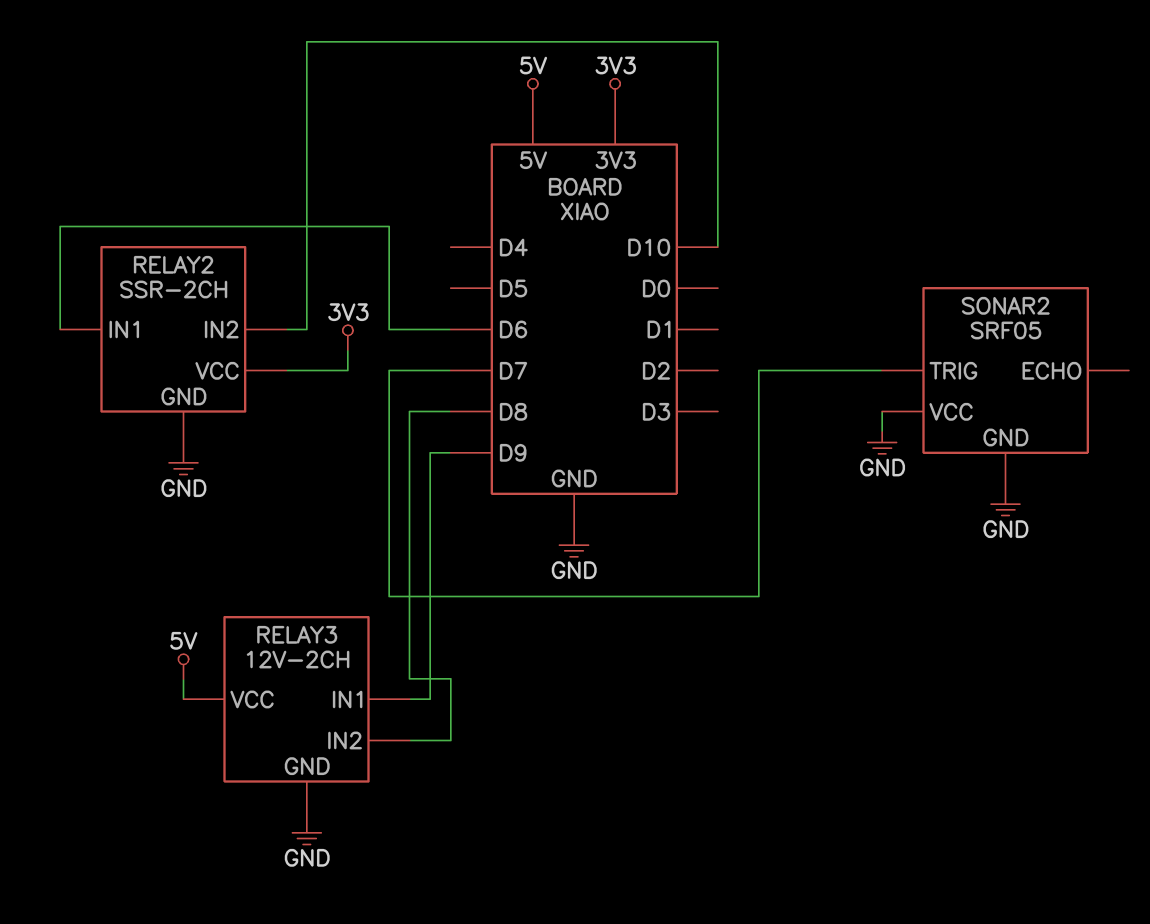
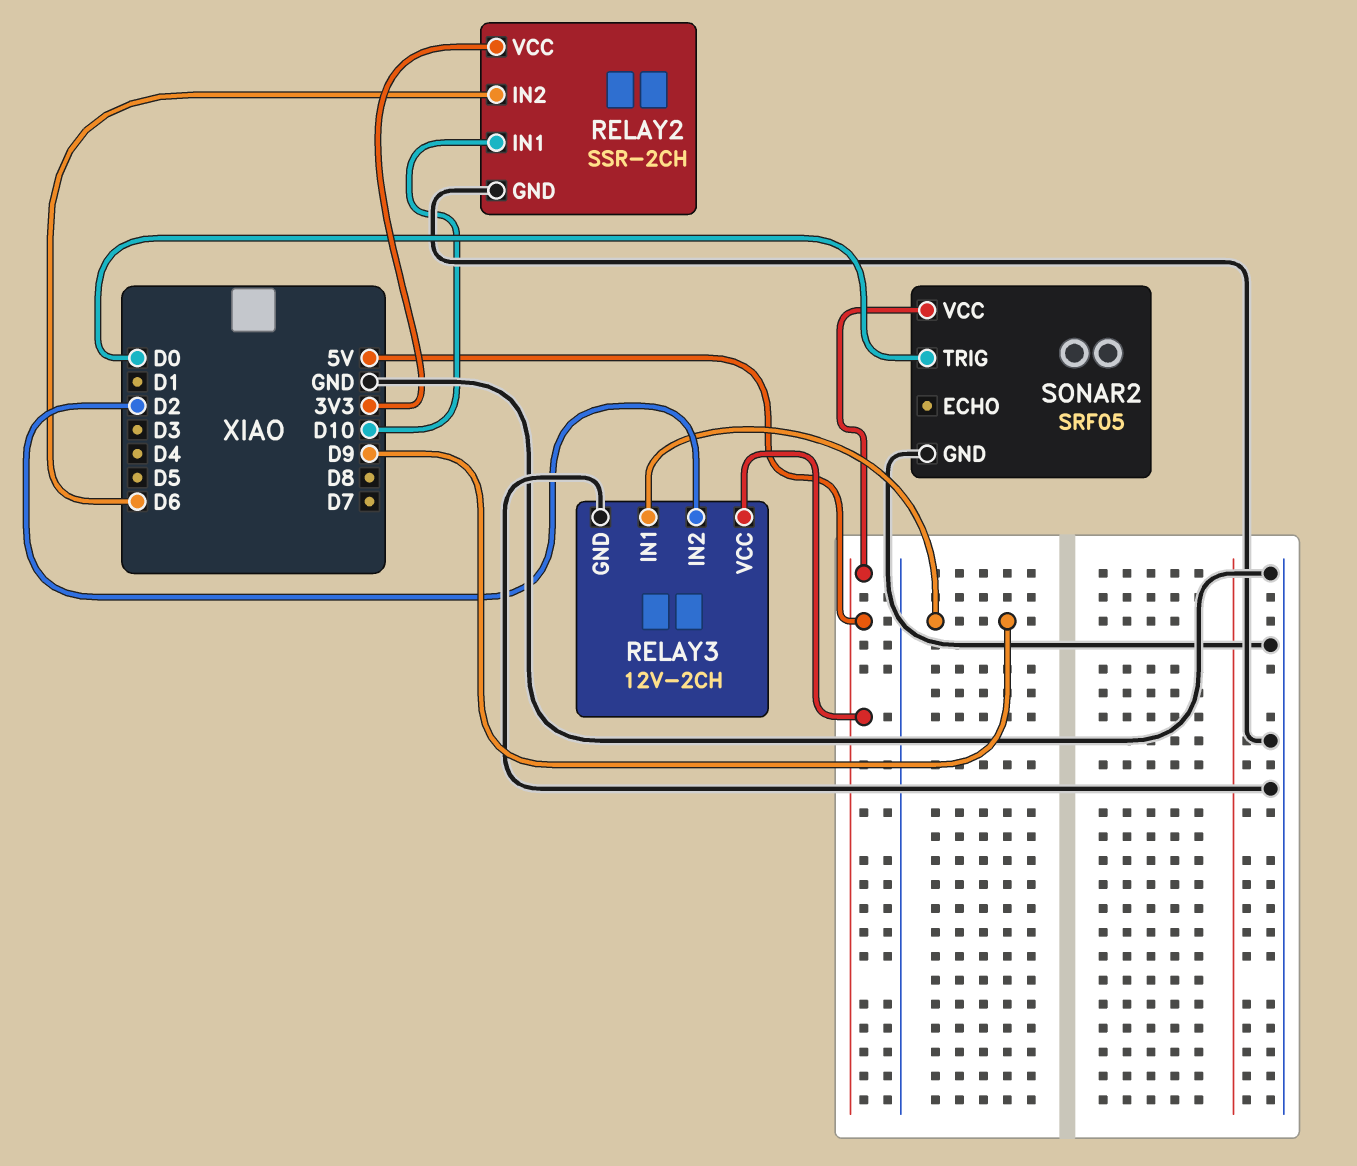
RELAY2 pin IN1: D6 -> D10
RELAY2 pin IN2: D10 -> D6
RELAY3 pin IN2: D8 -> D2
SONAR2 pin TRIG: D7 -> D0
SONAR2 pin VCC: GND -> 5V

